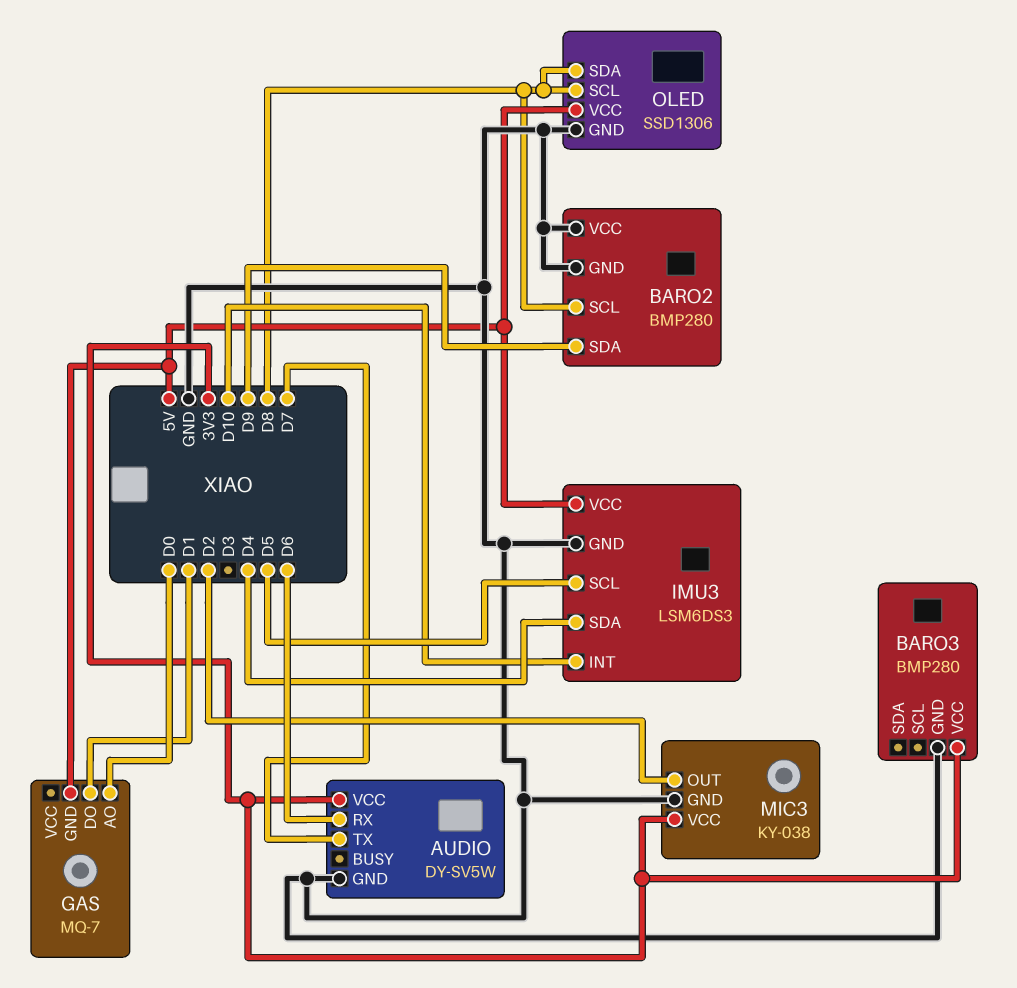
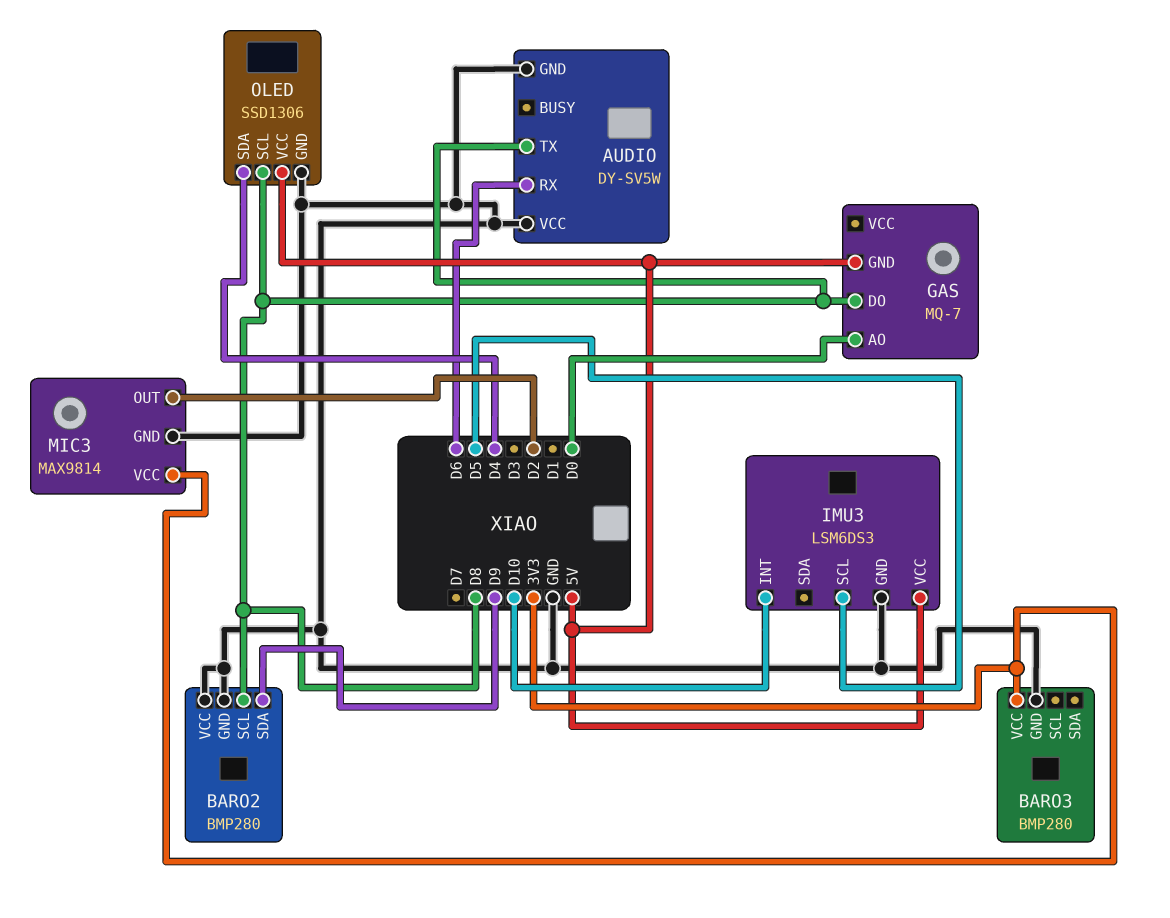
AUDIO pin TX: D7 -> D8
AUDIO pin VCC: 3V3 -> GND
GAS pin DO: D1 -> D8
IMU3 pin SDA: D4 -> none
MIC3: KY-038 -> MAX9814
OLED pin SDA: D8 -> D4

